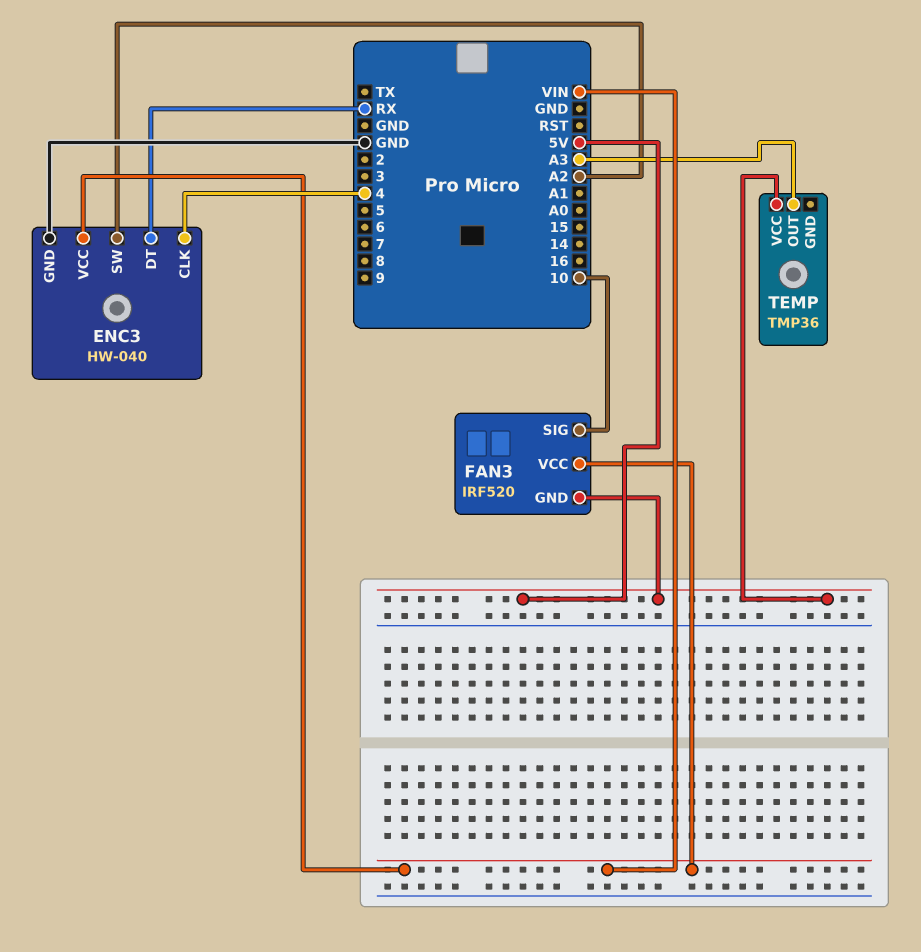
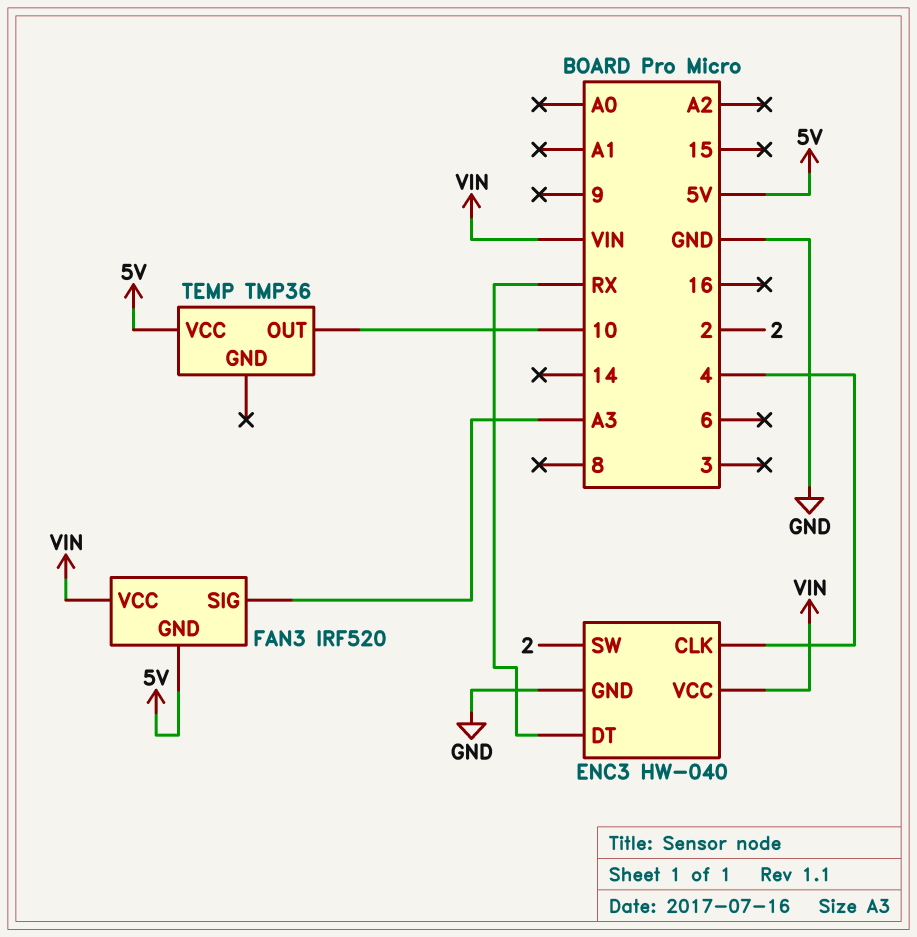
ENC3 pin SW: A2 -> 2
FAN3 pin SIG: 10 -> A3
TEMP pin OUT: A3 -> 10

